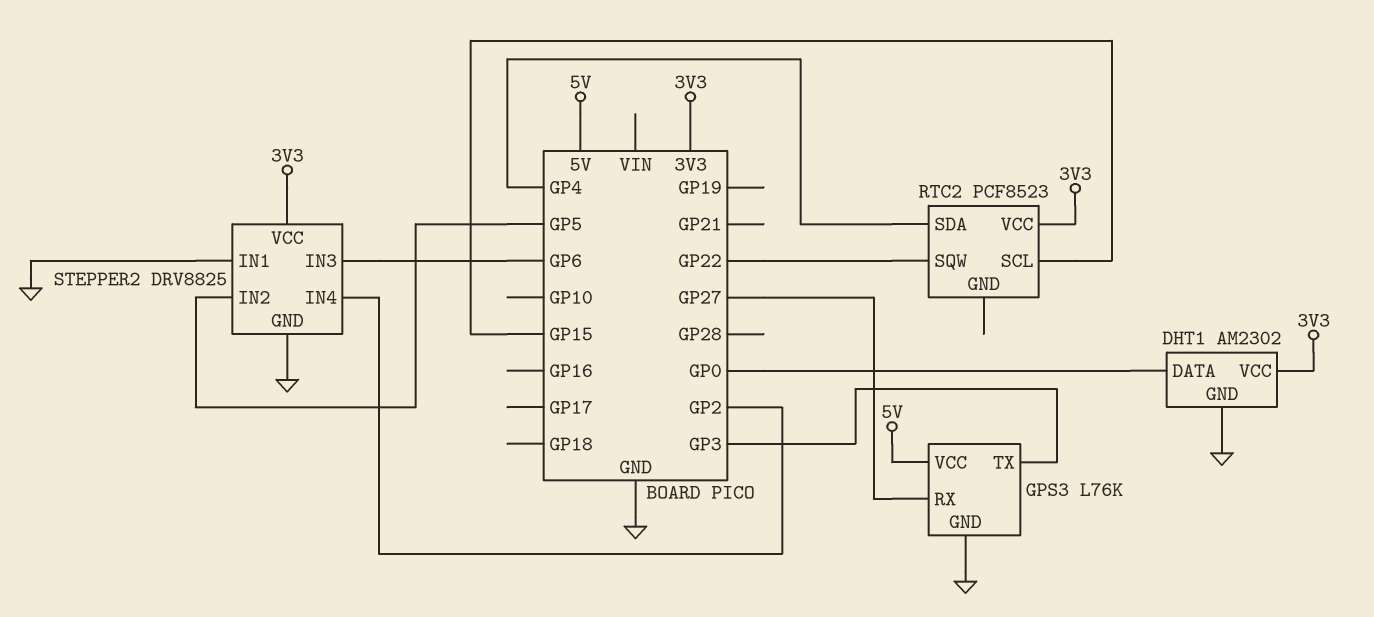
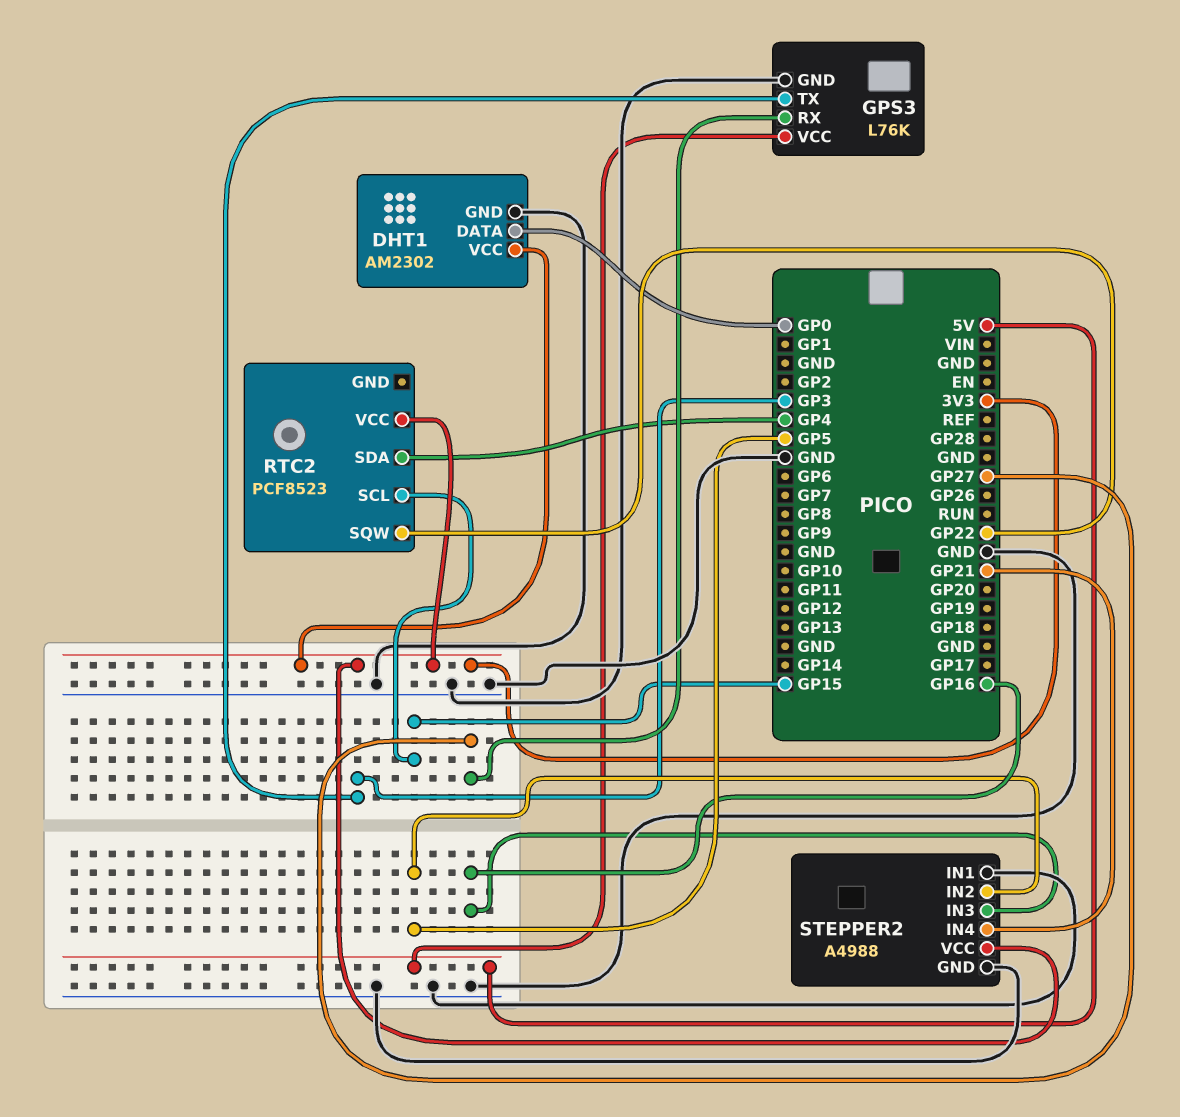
STEPPER2: DRV8825 -> A4988
STEPPER2 pin IN3: GP6 -> GP16
STEPPER2 pin IN4: GP2 -> GP21

